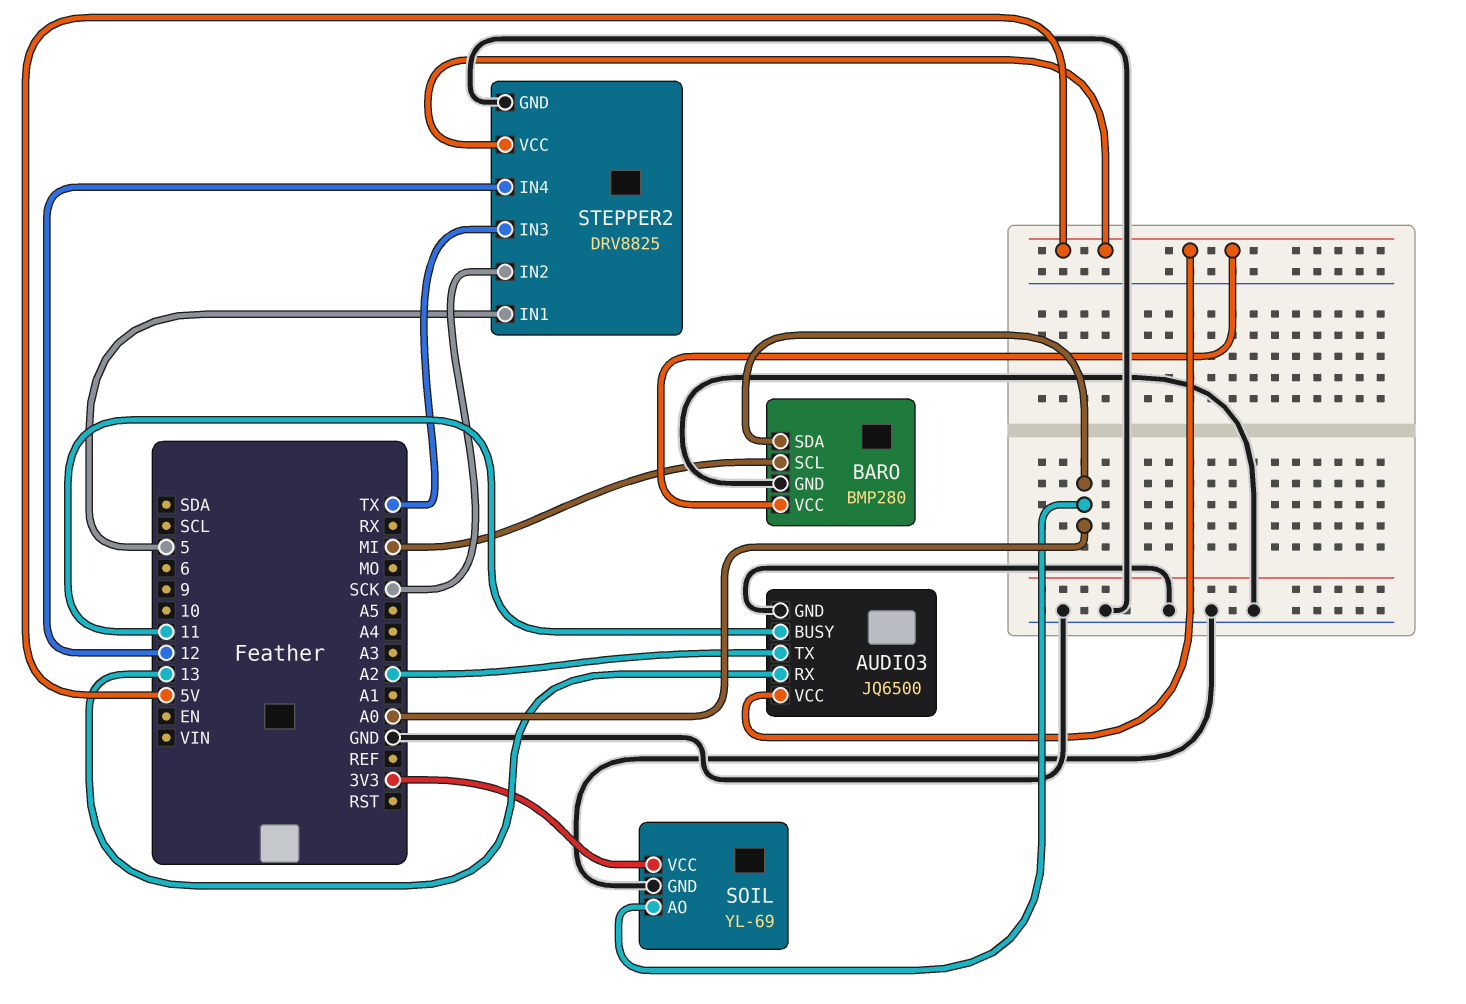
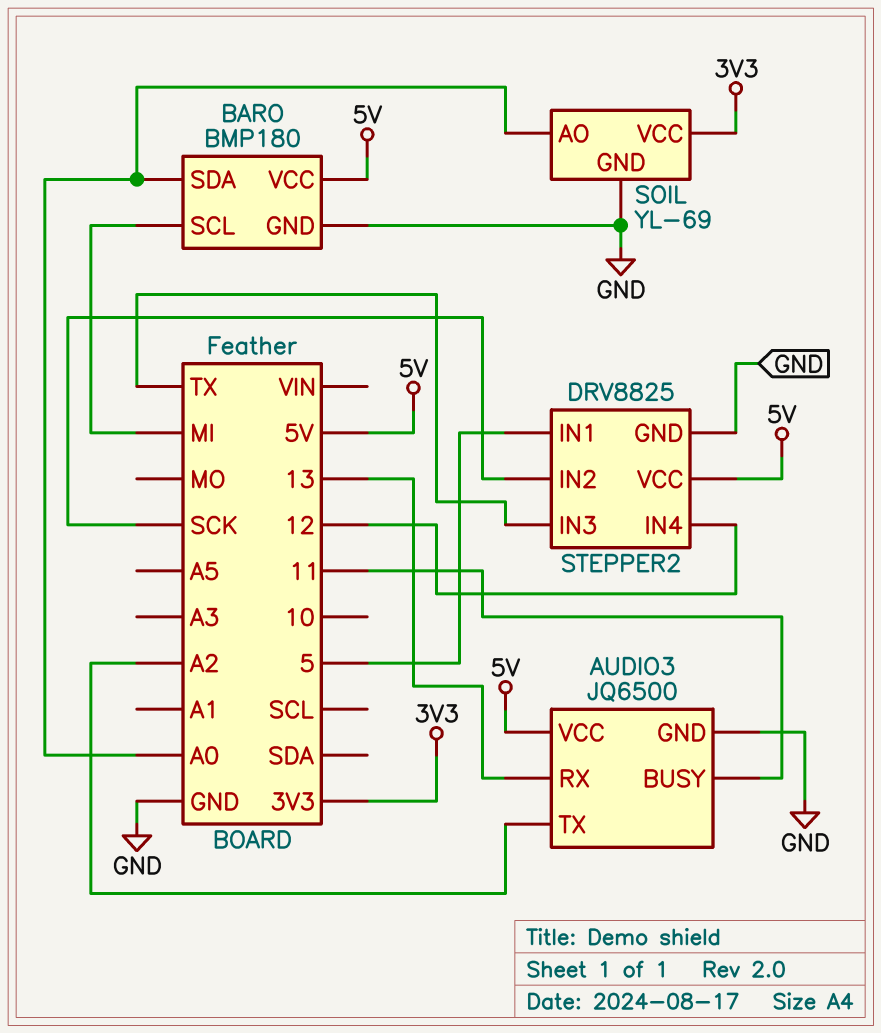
BARO: BMP280 -> BMP180

